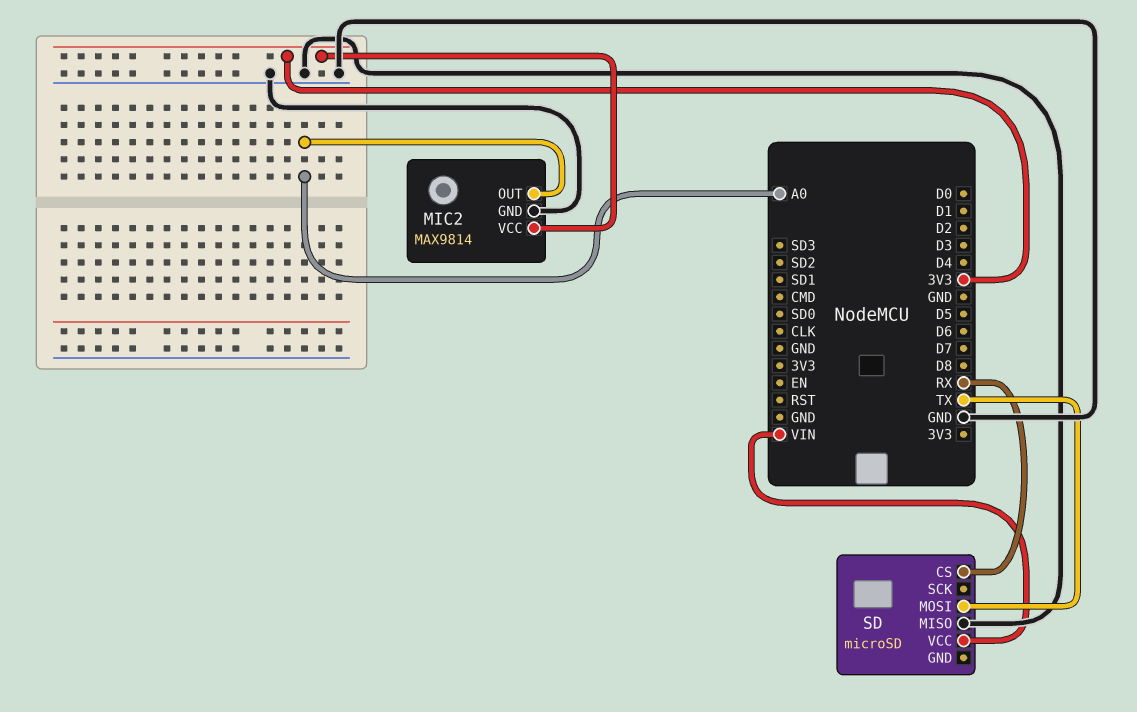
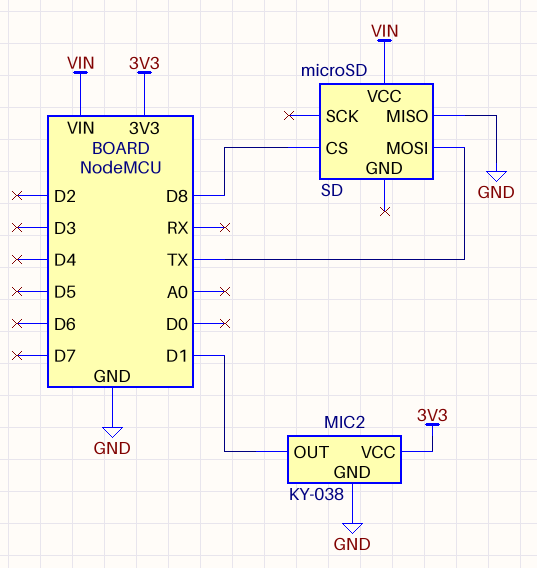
MIC2: MAX9814 -> KY-038
MIC2 pin OUT: A0 -> D1
SD pin CS: RX -> D8

